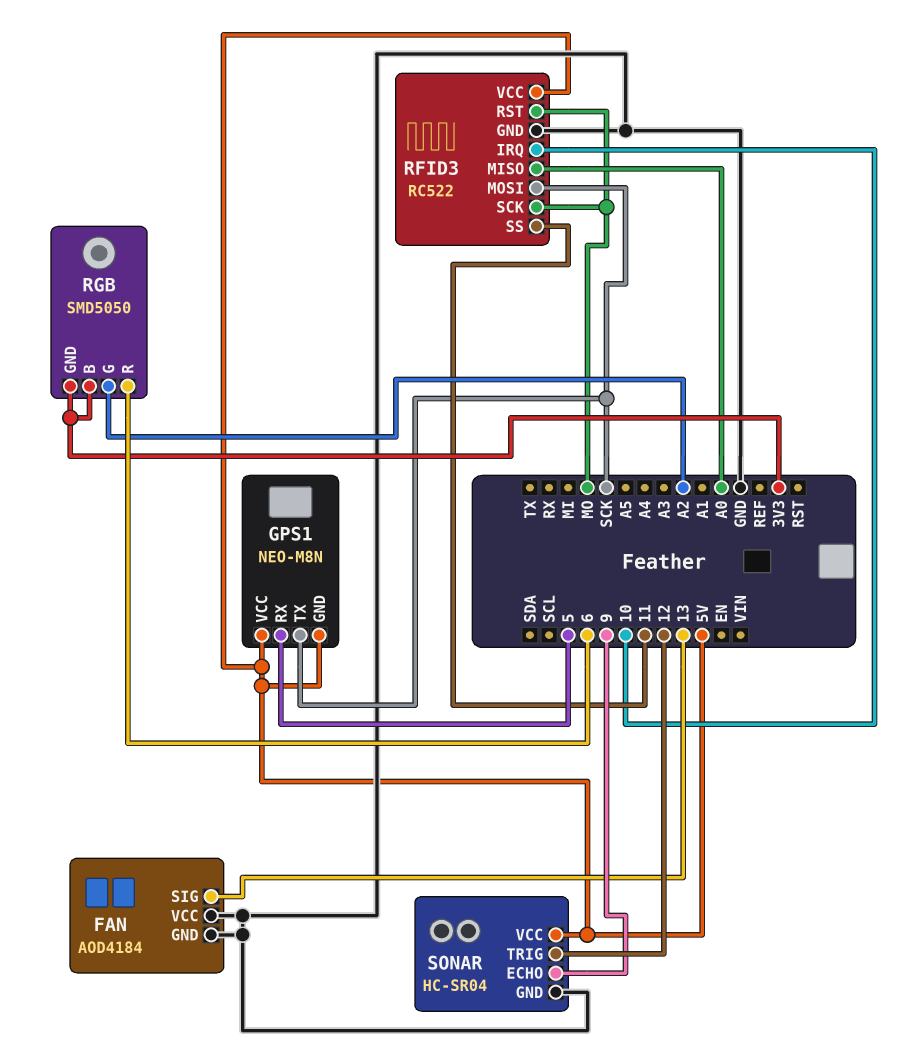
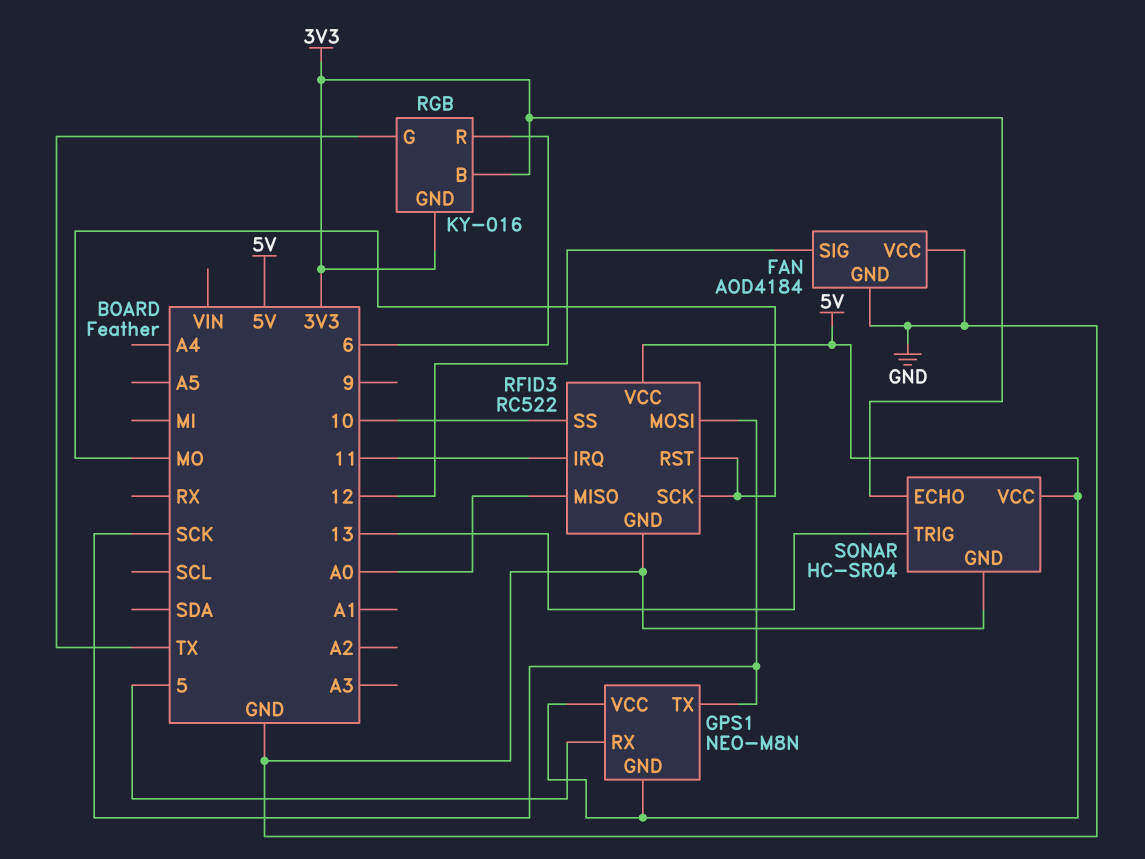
FAN pin SIG: 13 -> 12
RFID3 pin IRQ: 10 -> 11
RFID3 pin SS: 11 -> 10
RGB: SMD5050 -> KY-016
RGB pin G: A2 -> TX
SONAR pin ECHO: 9 -> 3V3
SONAR pin TRIG: 12 -> 13

